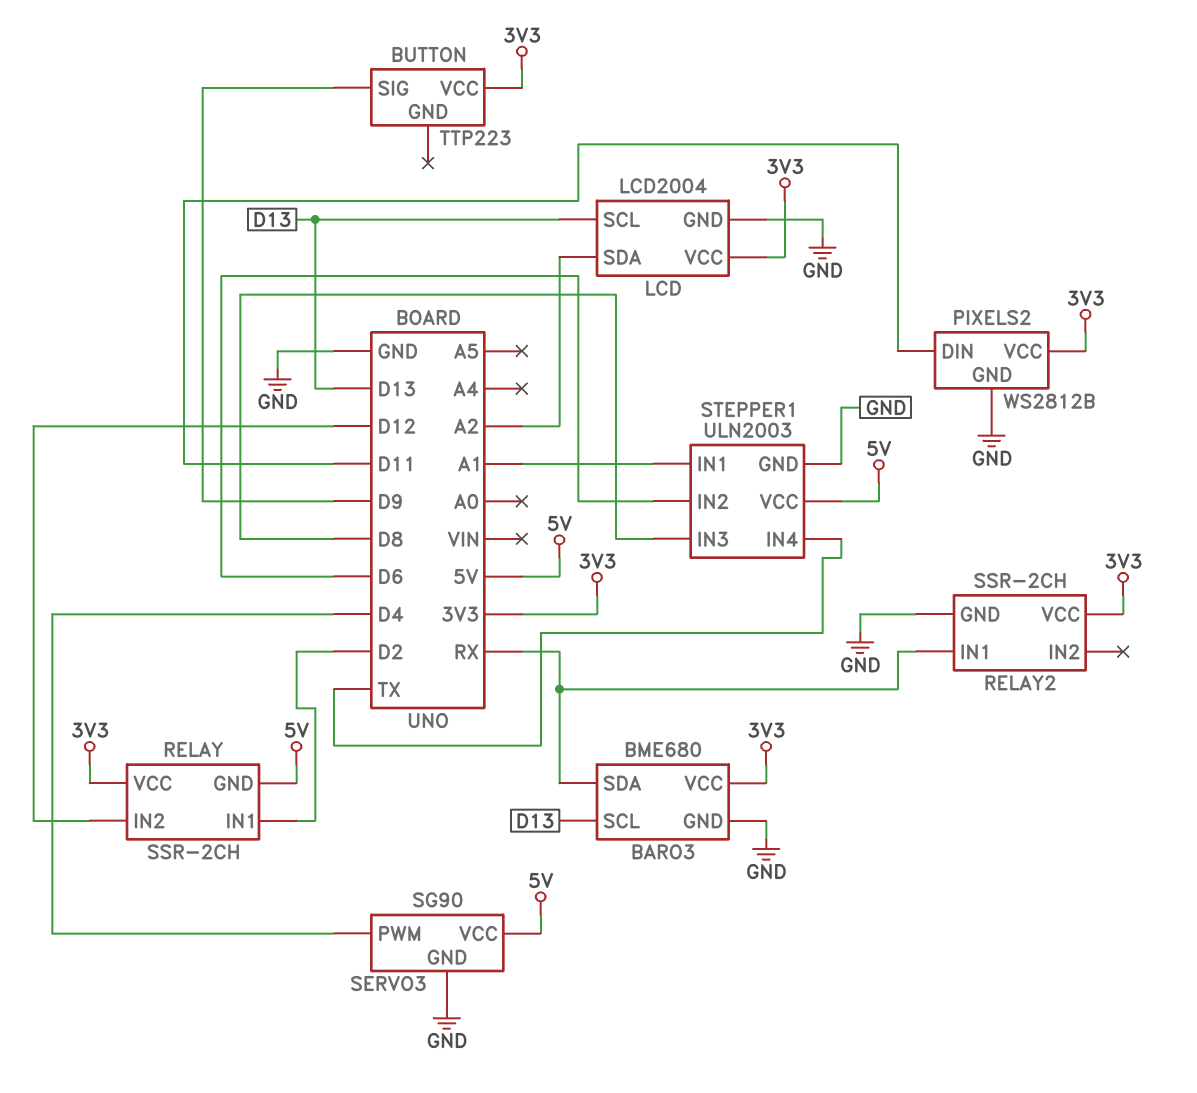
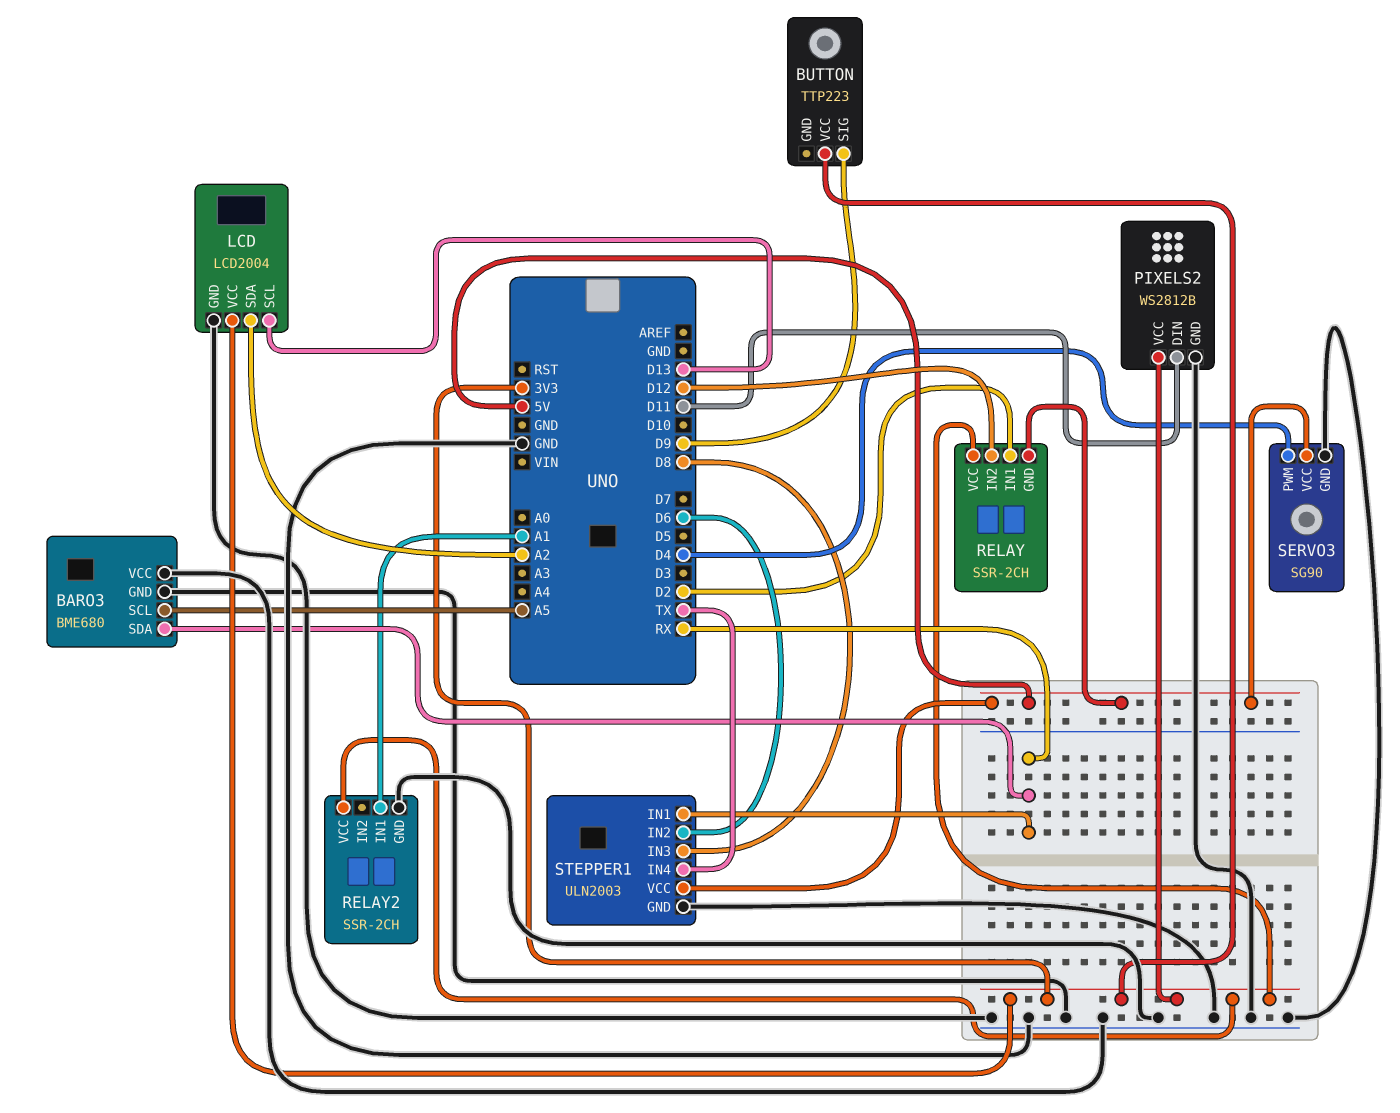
BARO3 pin SCL: D13 -> A5
BARO3 pin VCC: 3V3 -> GND
RELAY2 pin IN1: RX -> A1
STEPPER1 pin IN1: A1 -> RX

